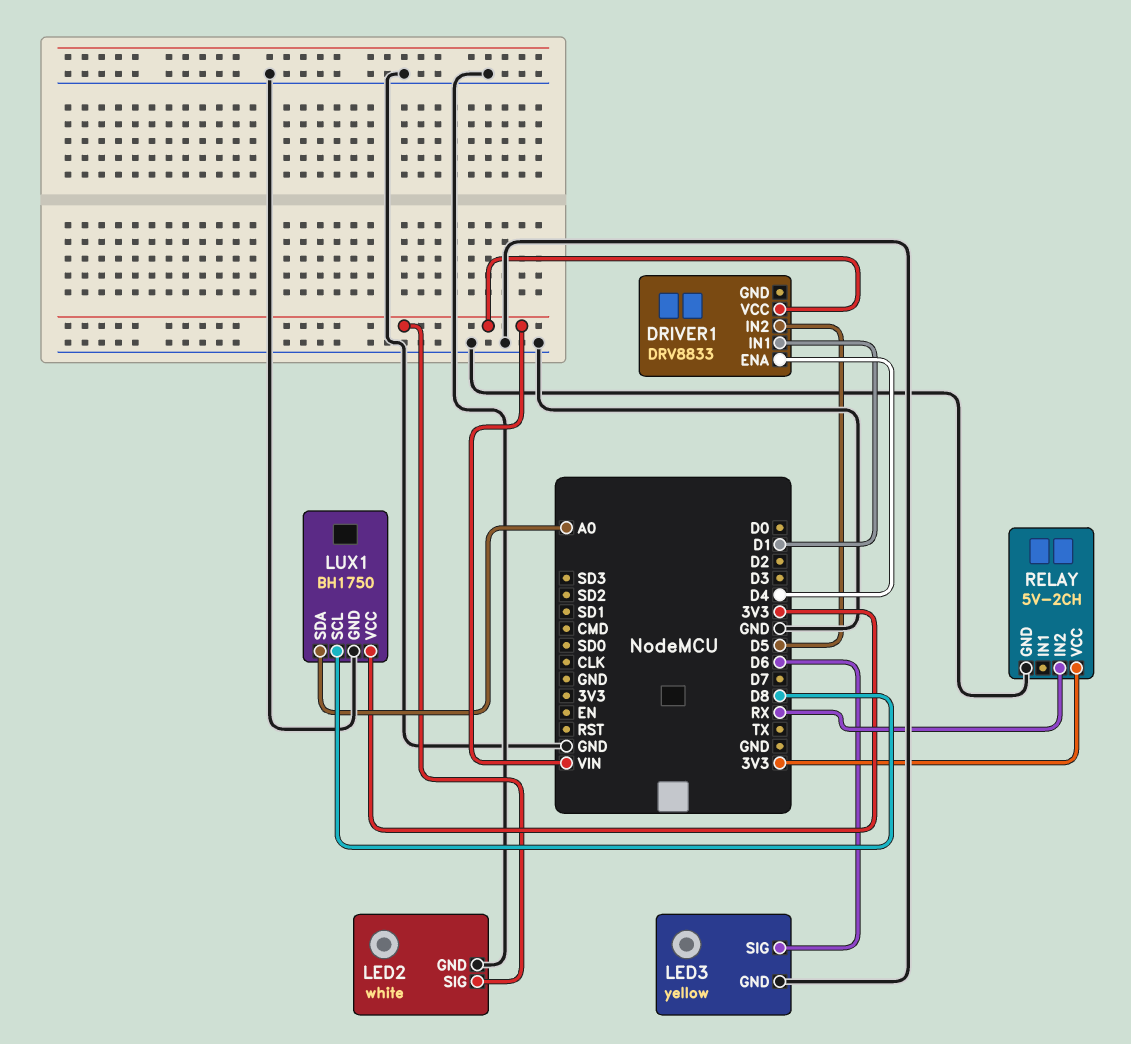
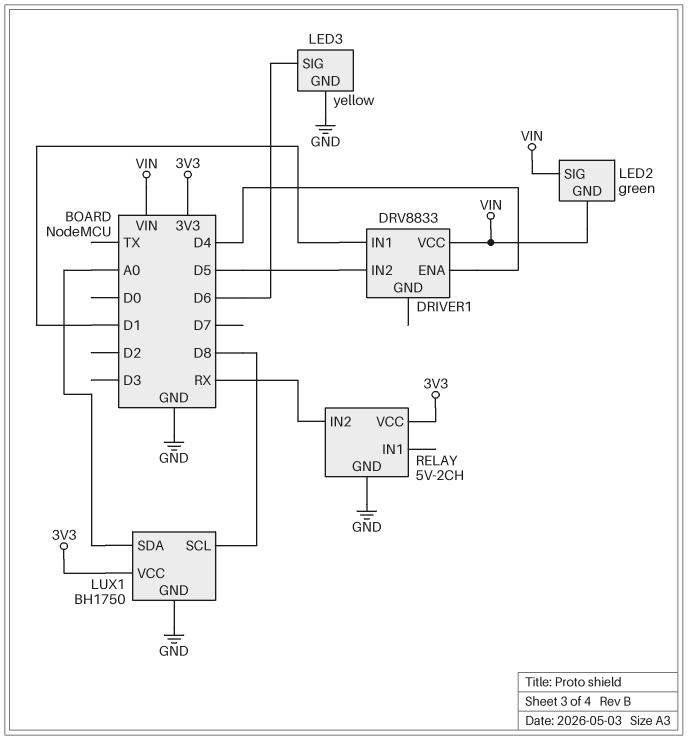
LED2: white -> green
LED2 pin GND: GND -> VIN

